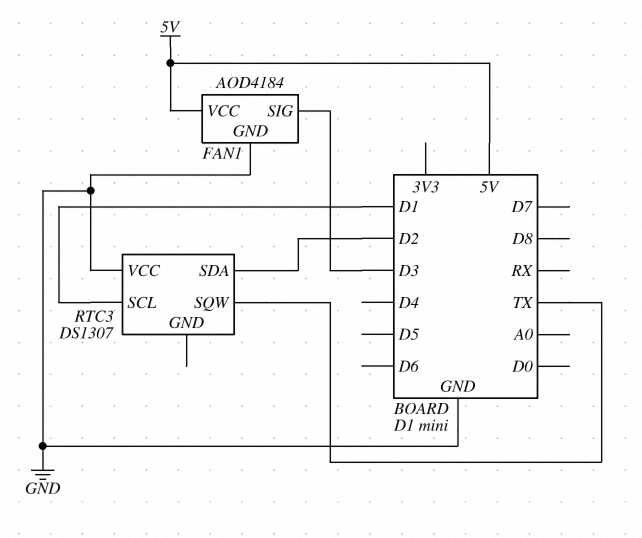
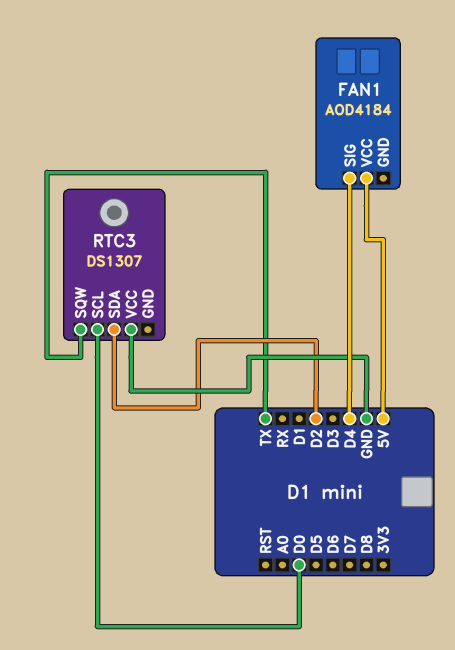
FAN1 pin GND: GND -> none
FAN1 pin SIG: D3 -> D4
RTC3 pin SCL: D1 -> D0

